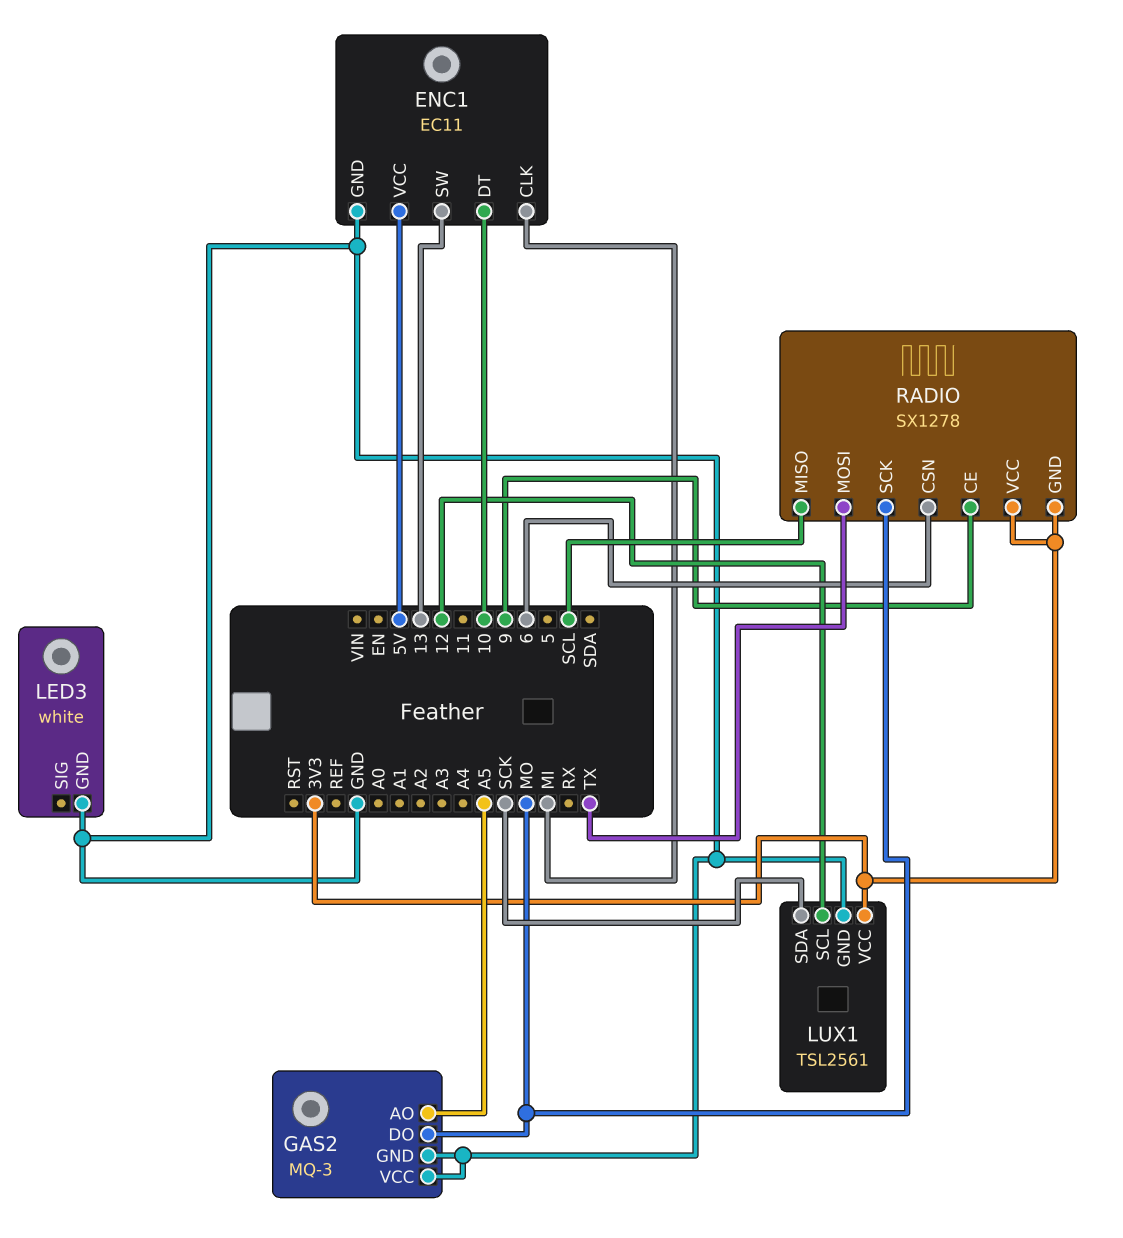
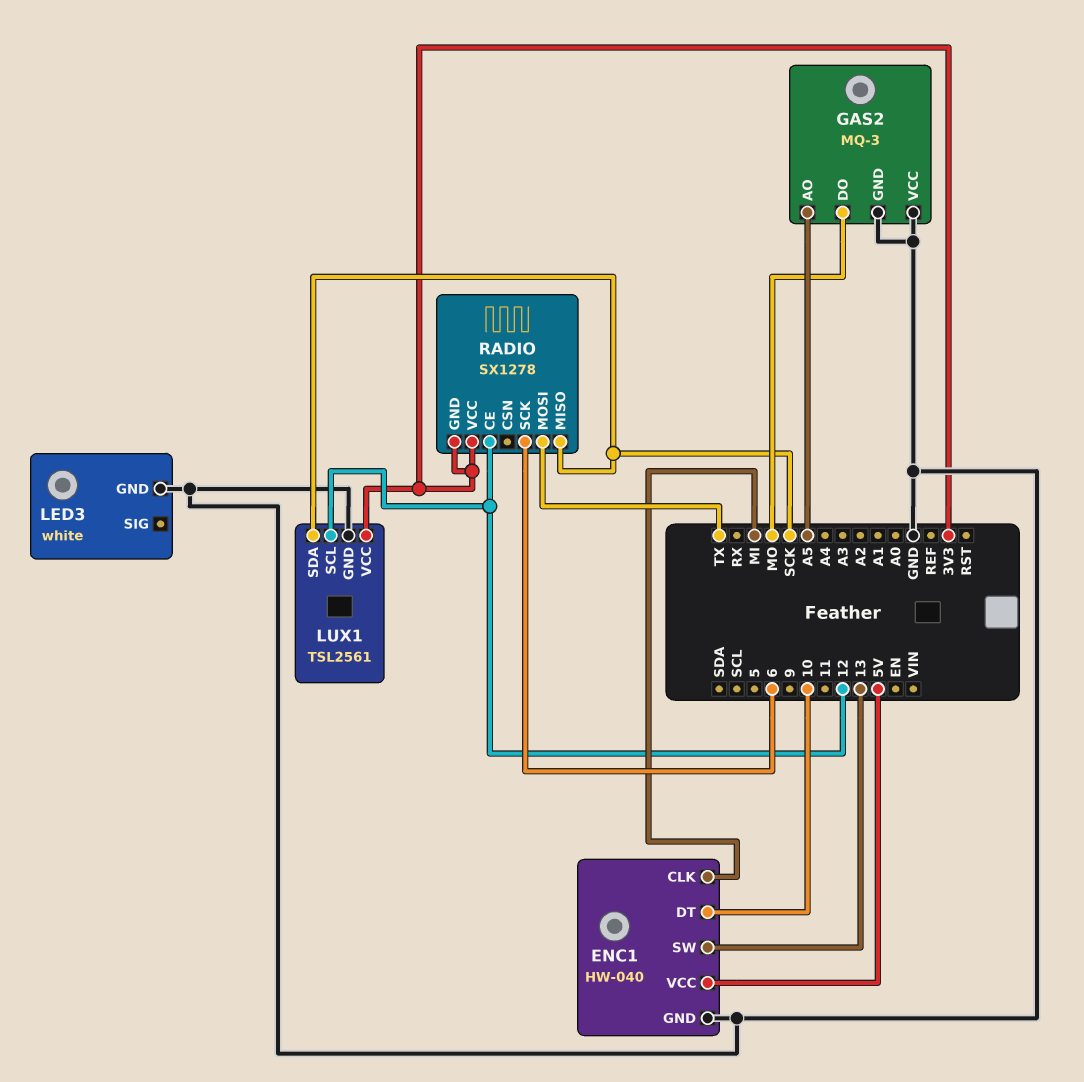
ENC1: EC11 -> HW-040
RADIO pin CE: 9 -> 12
RADIO pin CSN: 6 -> none
RADIO pin MISO: SCL -> SCK
RADIO pin SCK: MO -> 6

